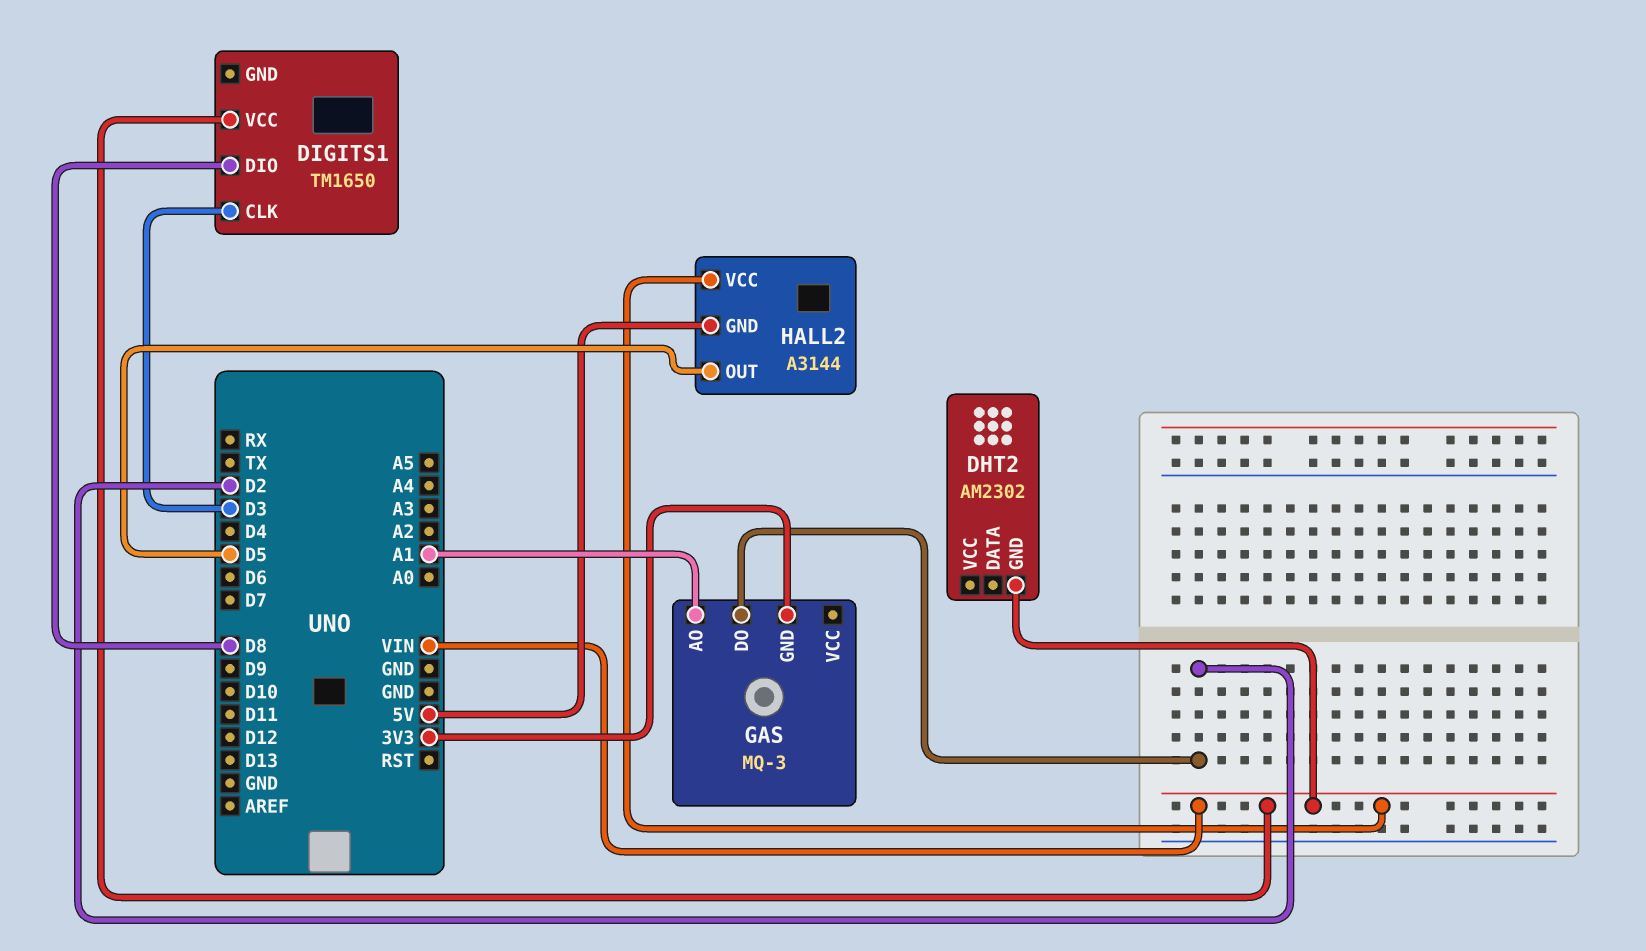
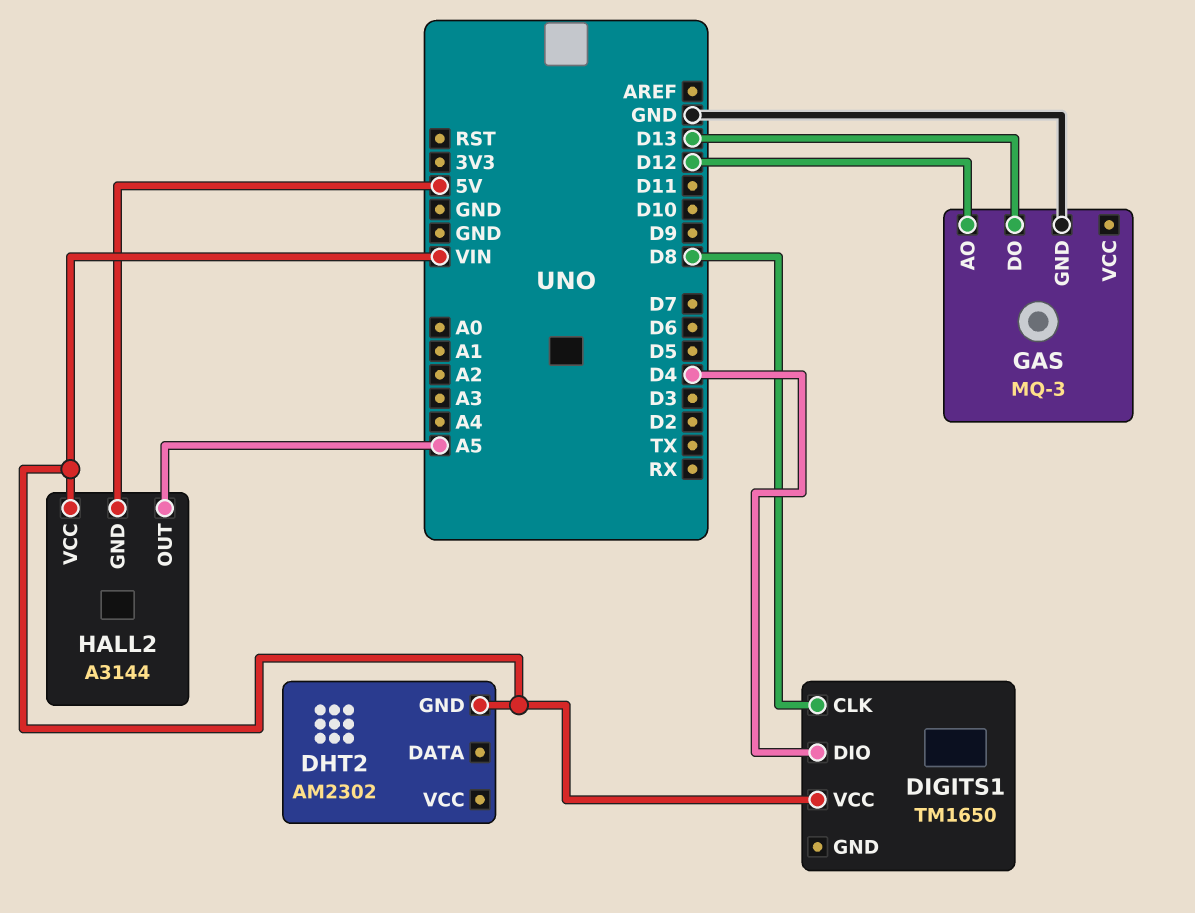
DIGITS1 pin CLK: D3 -> D8
DIGITS1 pin DIO: D8 -> D4
GAS pin AO: A1 -> D12
GAS pin DO: D2 -> D13
GAS pin GND: 3V3 -> GND
HALL2 pin OUT: D5 -> A5

